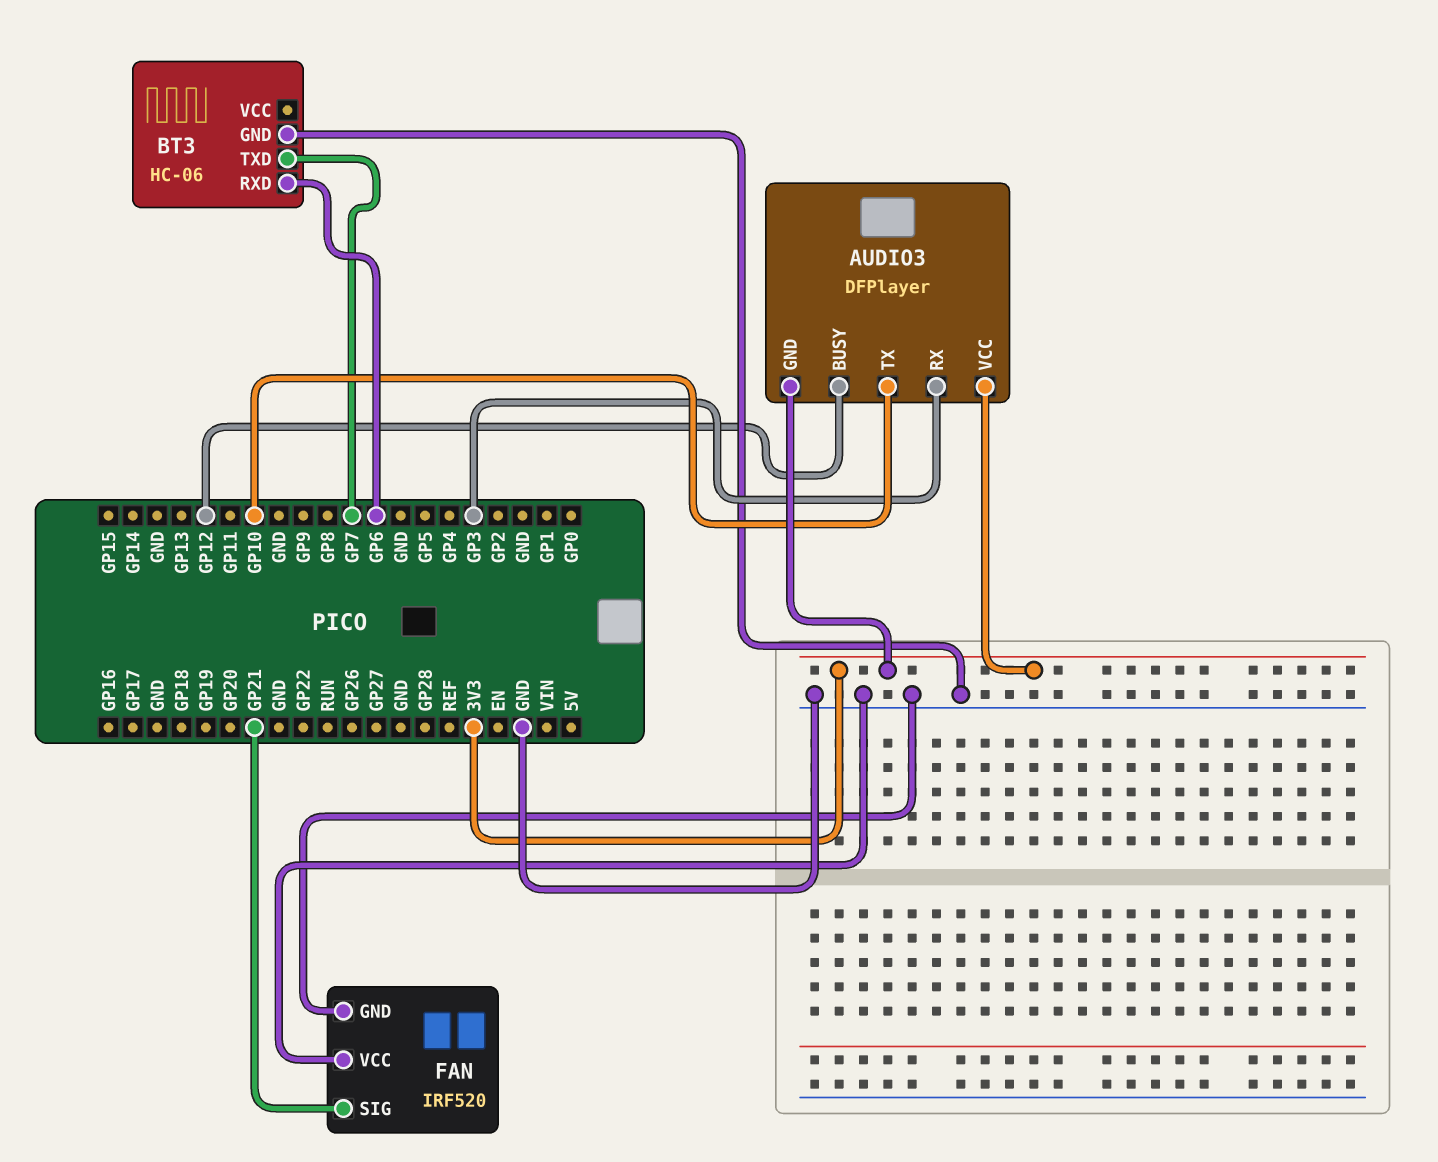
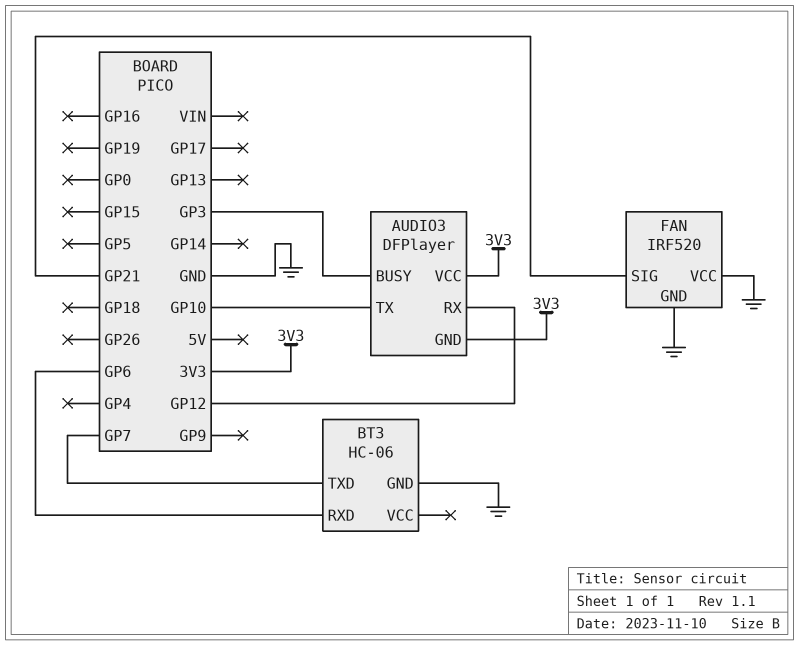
AUDIO3 pin BUSY: GP12 -> GP3
AUDIO3 pin RX: GP3 -> GP12

